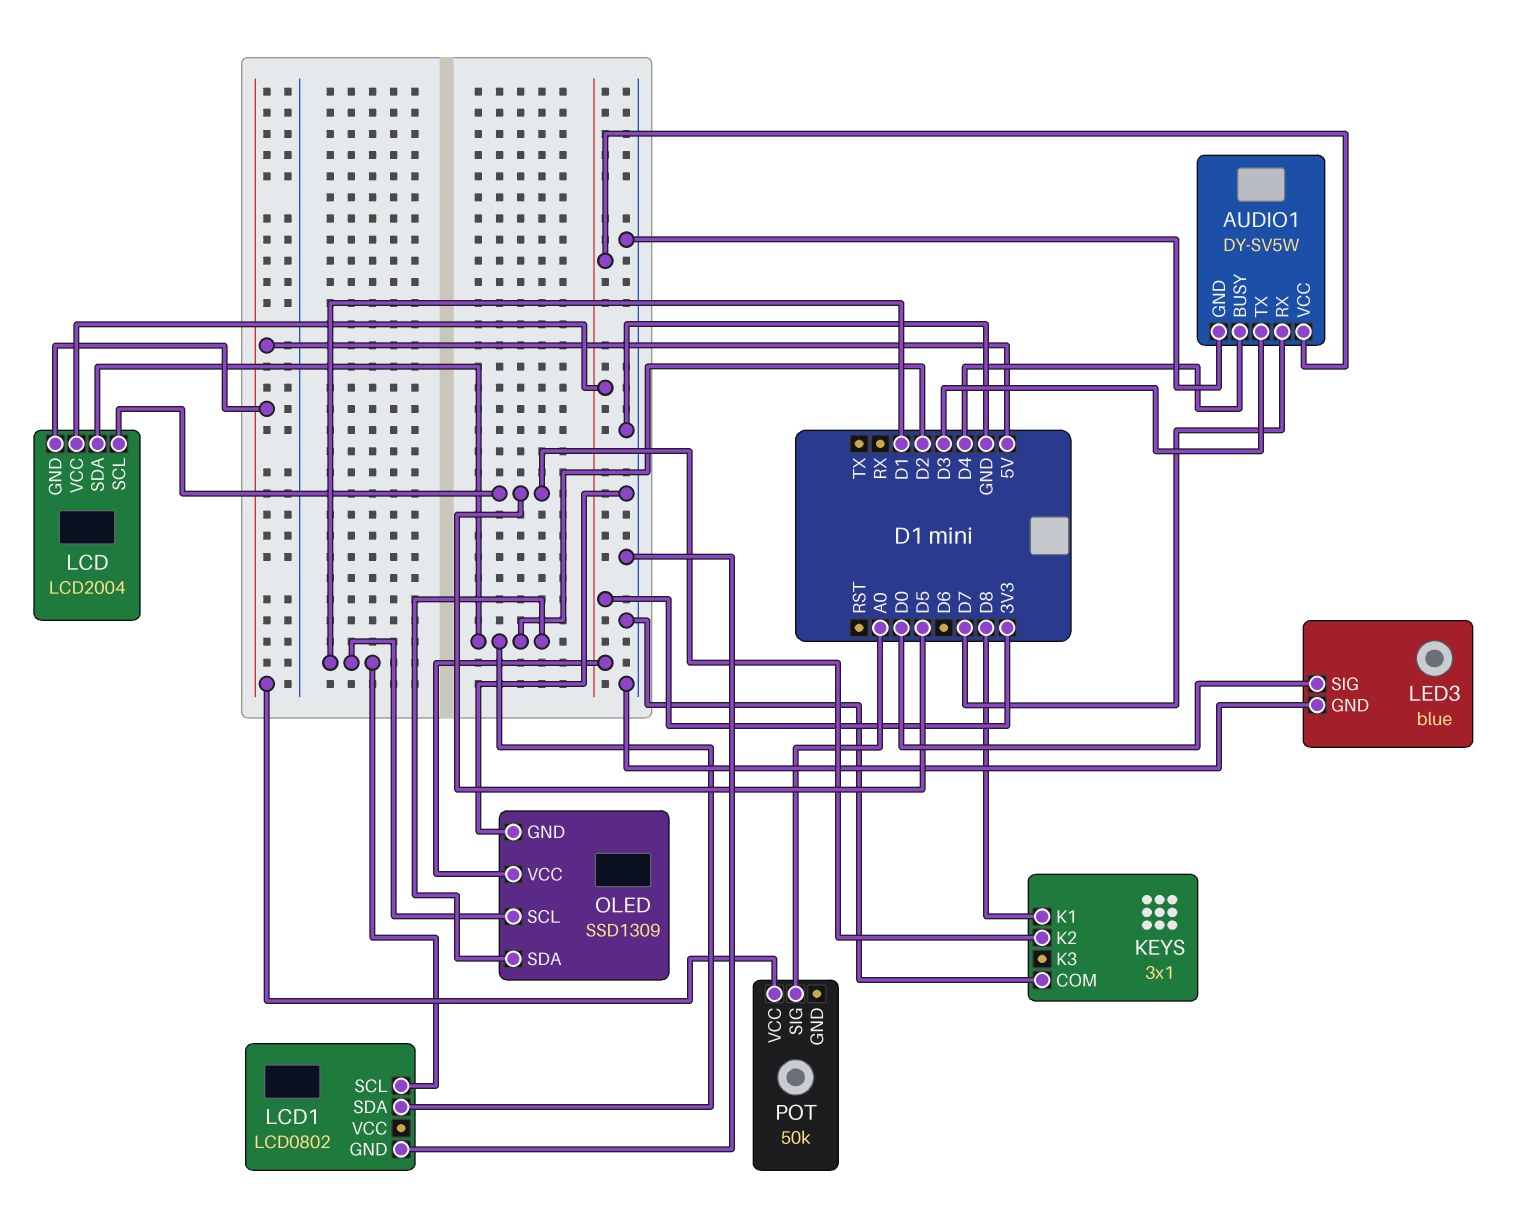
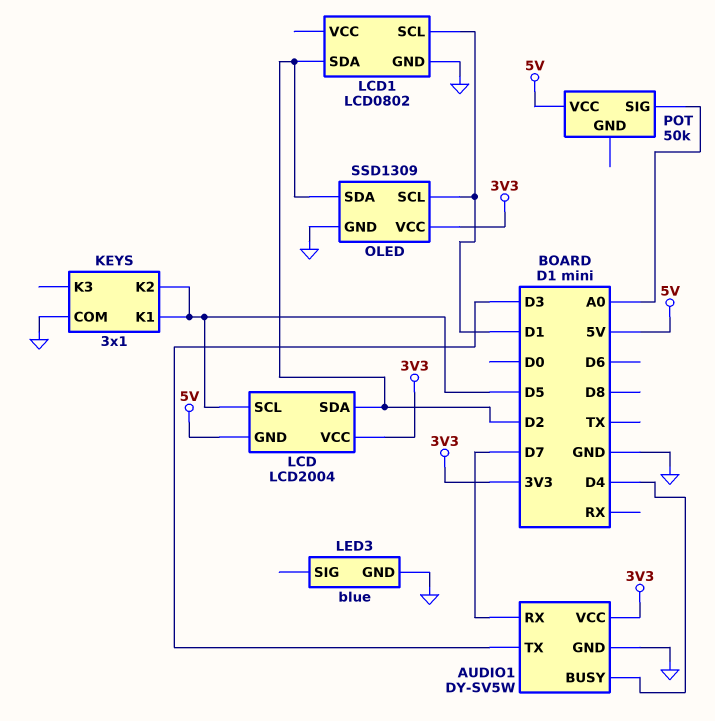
KEYS pin K1: D8 -> D5
LED3 pin SIG: D0 -> none

